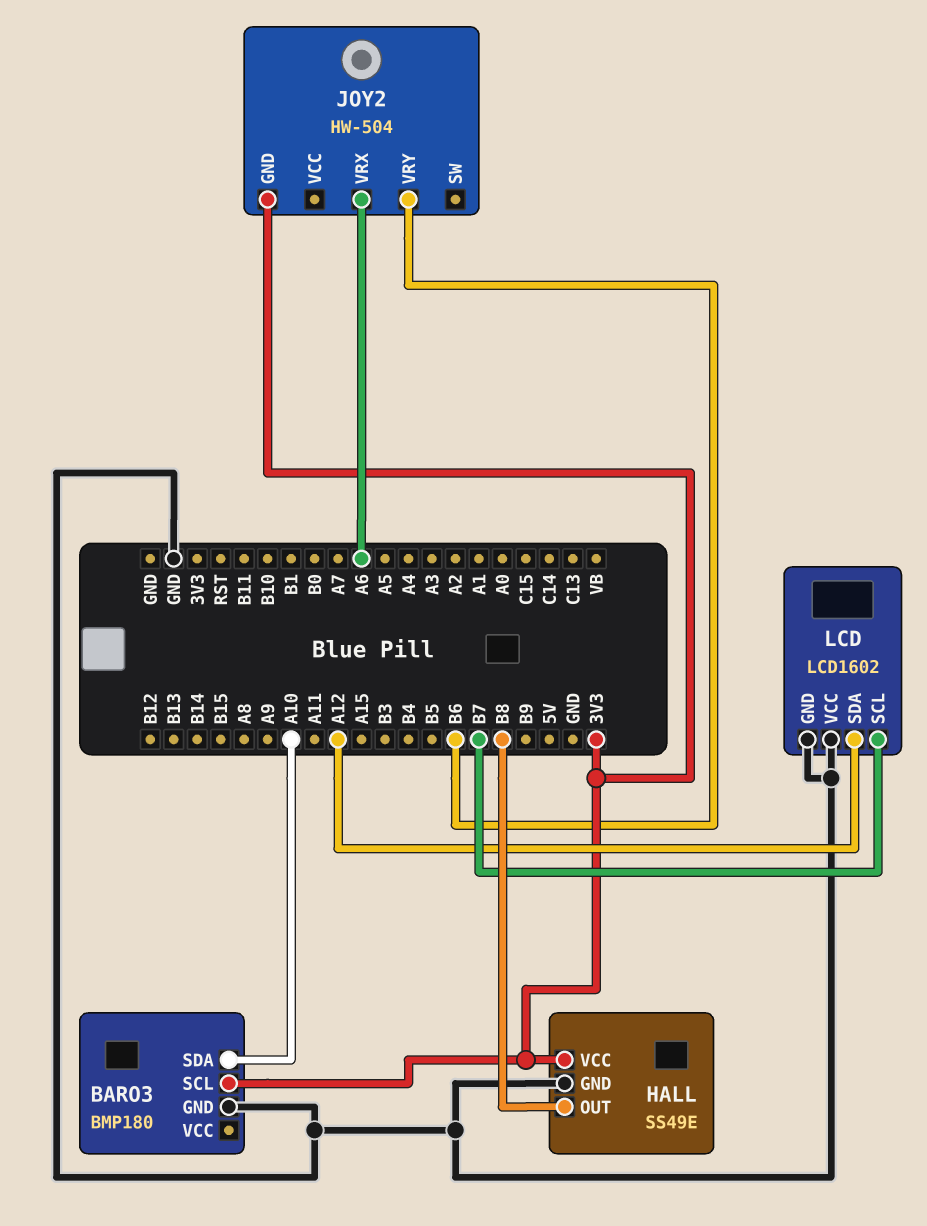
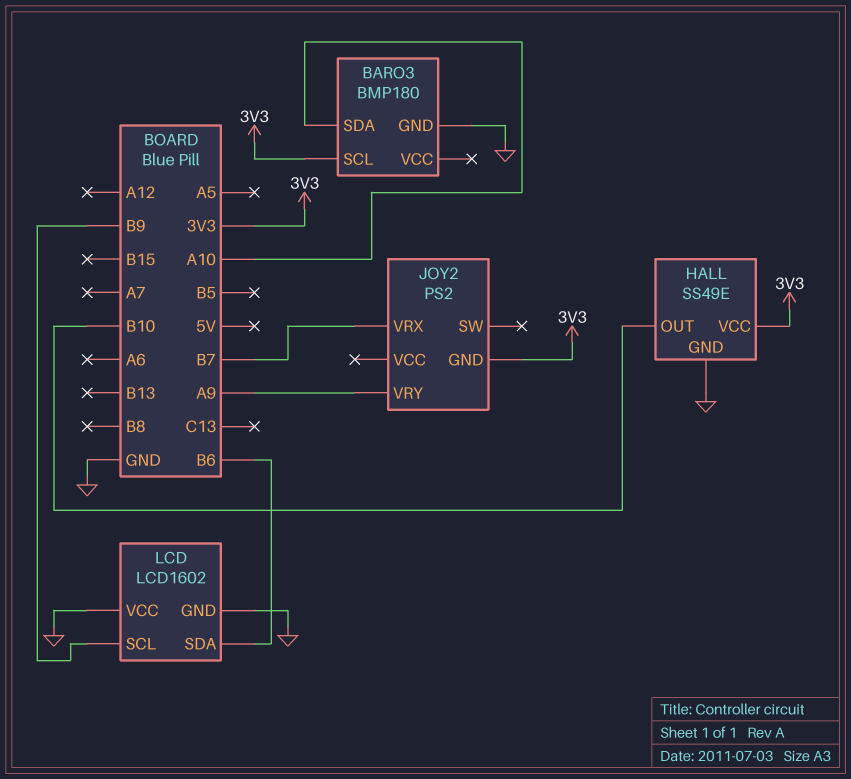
HALL pin OUT: B8 -> B10
JOY2: HW-504 -> PS2
JOY2 pin VRX: A6 -> B7
JOY2 pin VRY: B6 -> A9
LCD pin SCL: B7 -> B9
LCD pin SDA: A12 -> B6

